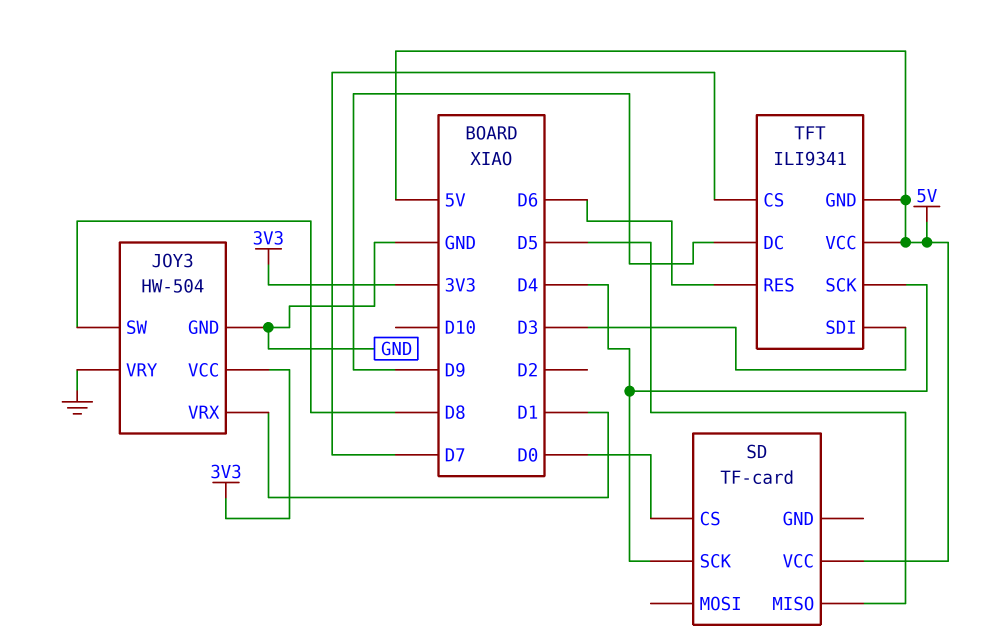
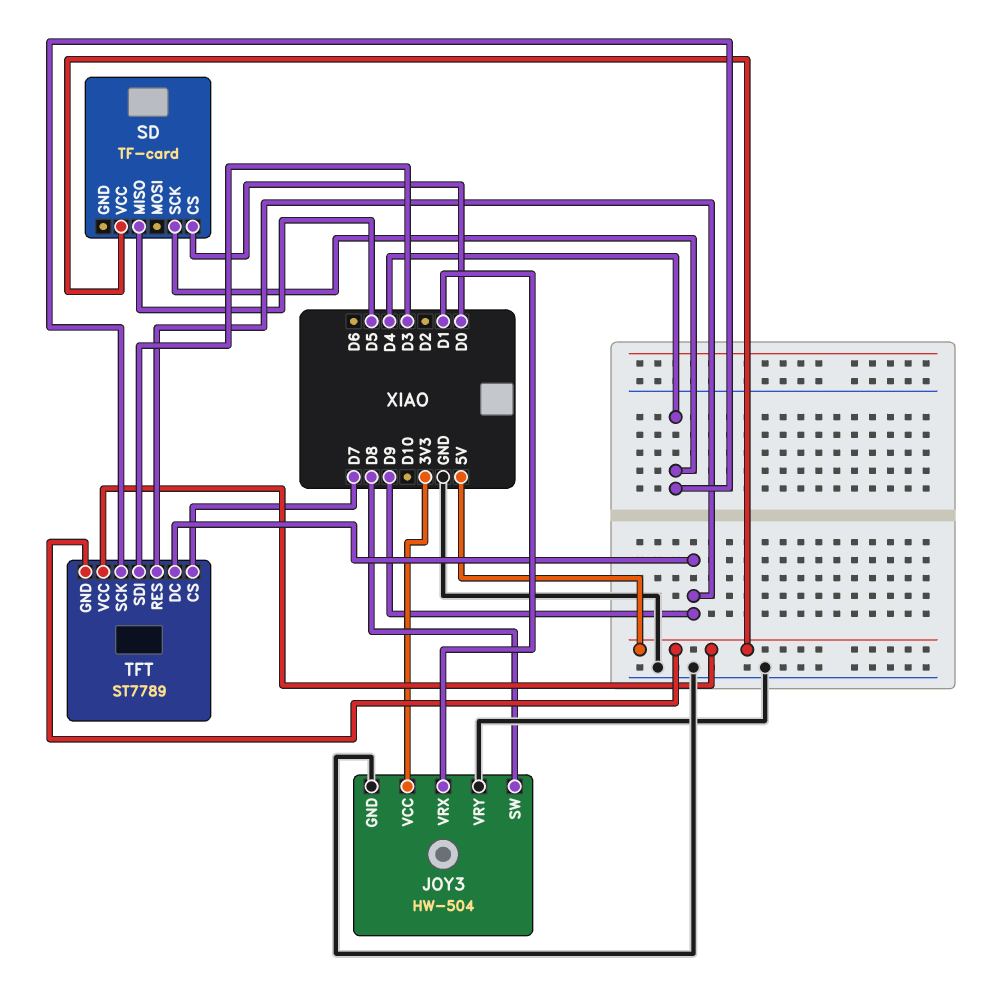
TFT: ILI9341 -> ST7789
TFT pin RES: D6 -> D9

